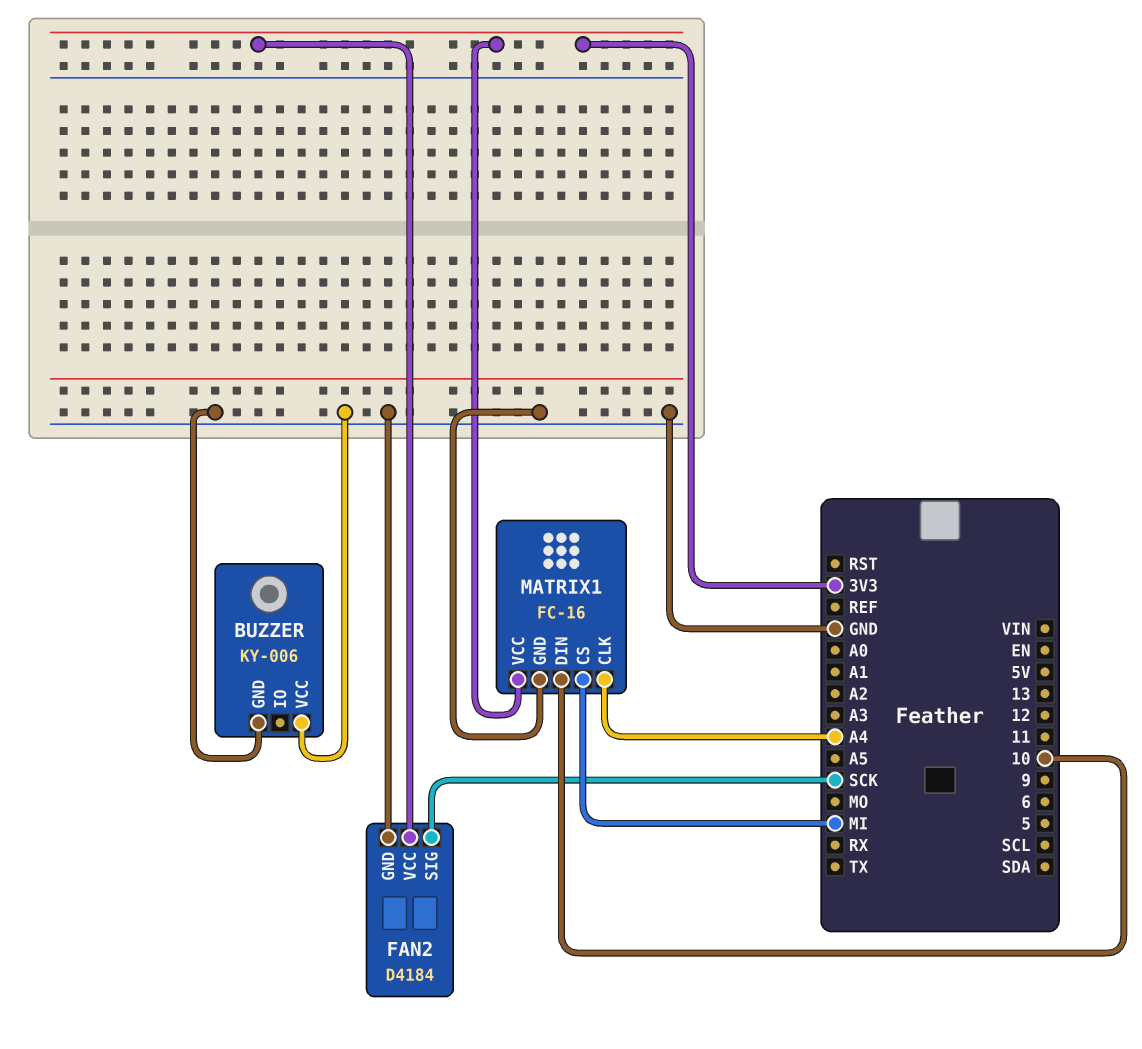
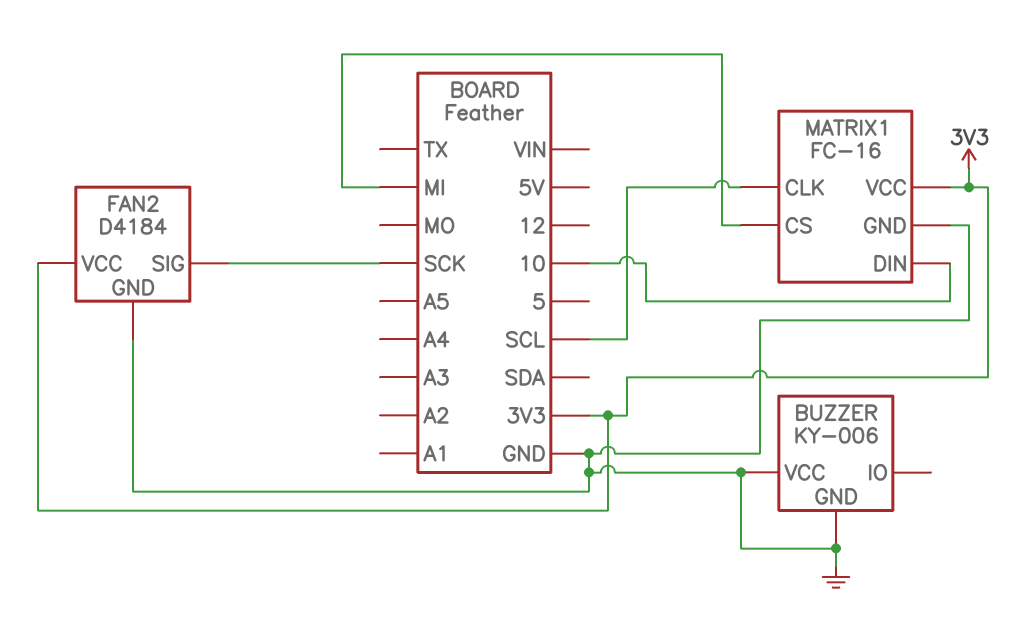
MATRIX1 pin CLK: A4 -> SCL

